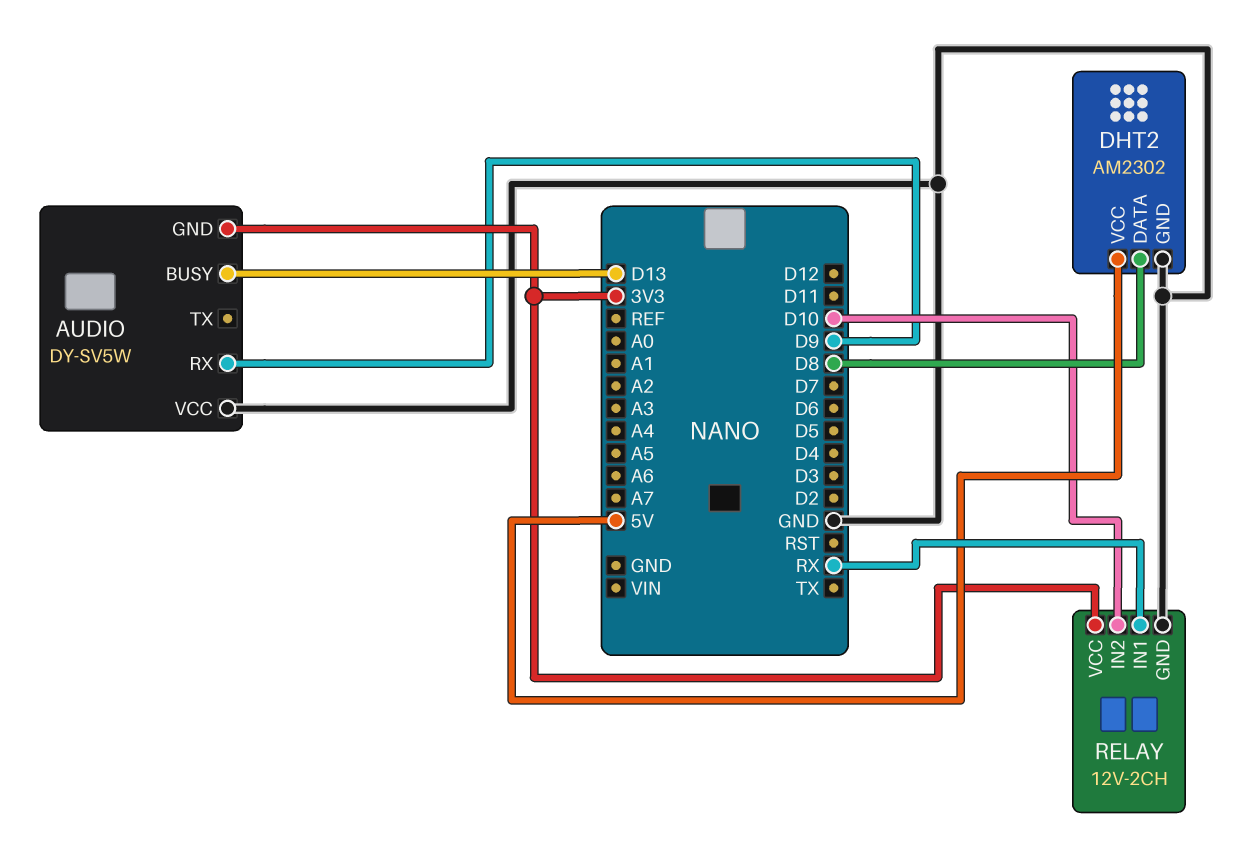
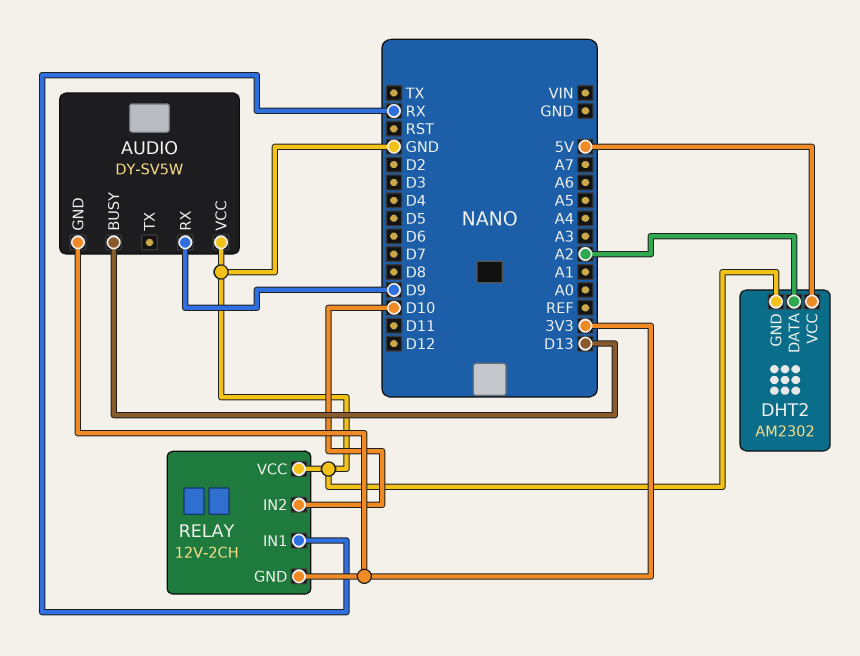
DHT2 pin DATA: D8 -> A2
RELAY pin GND: GND -> 3V3
RELAY pin VCC: 3V3 -> GND

